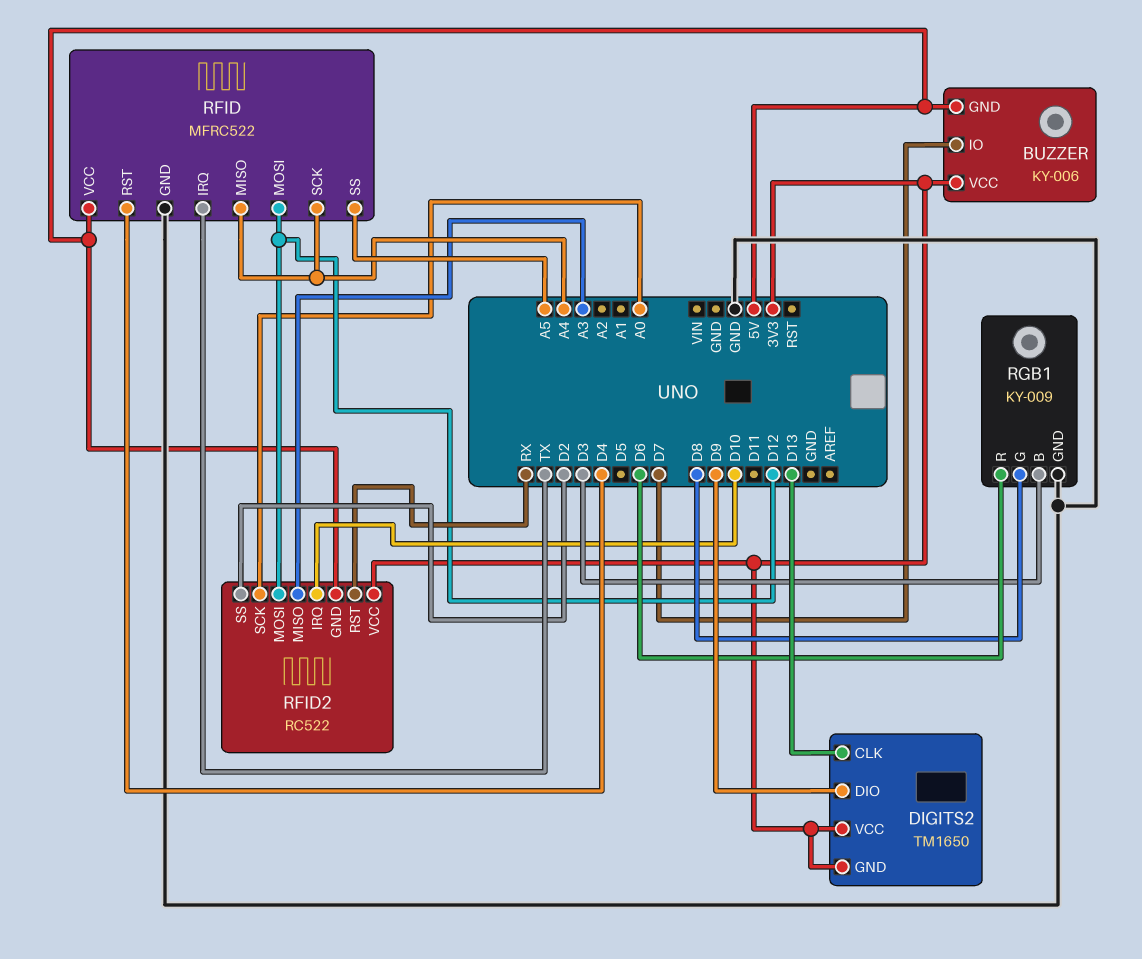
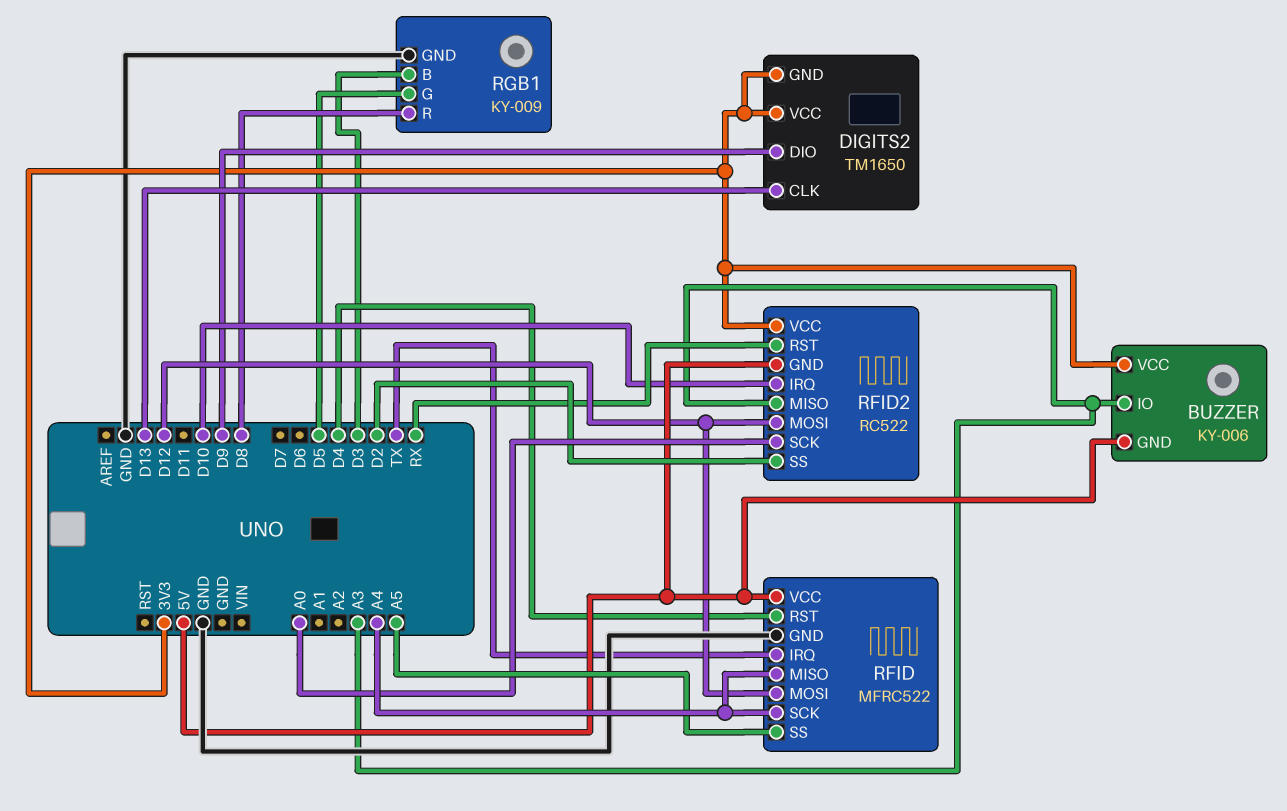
BUZZER pin IO: D7 -> A3
RGB1 pin G: D8 -> D5
RGB1 pin R: D6 -> D8

